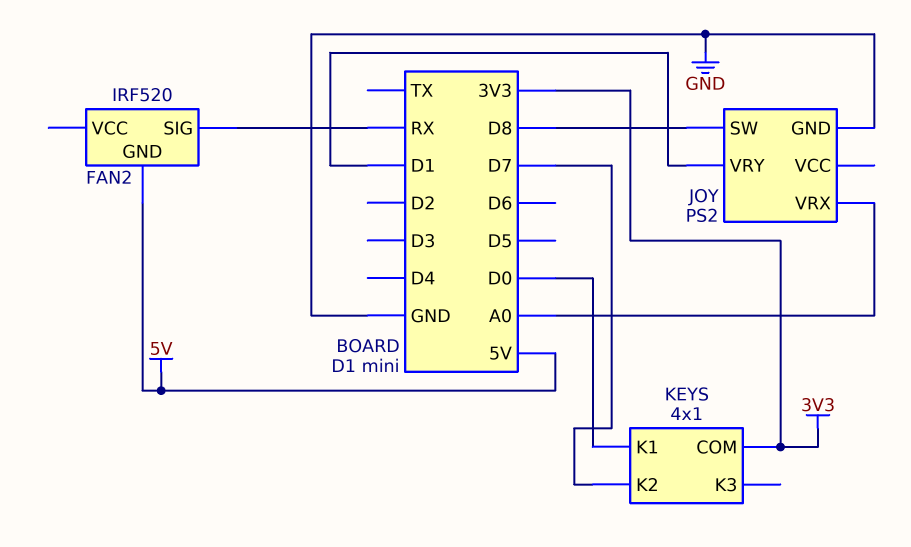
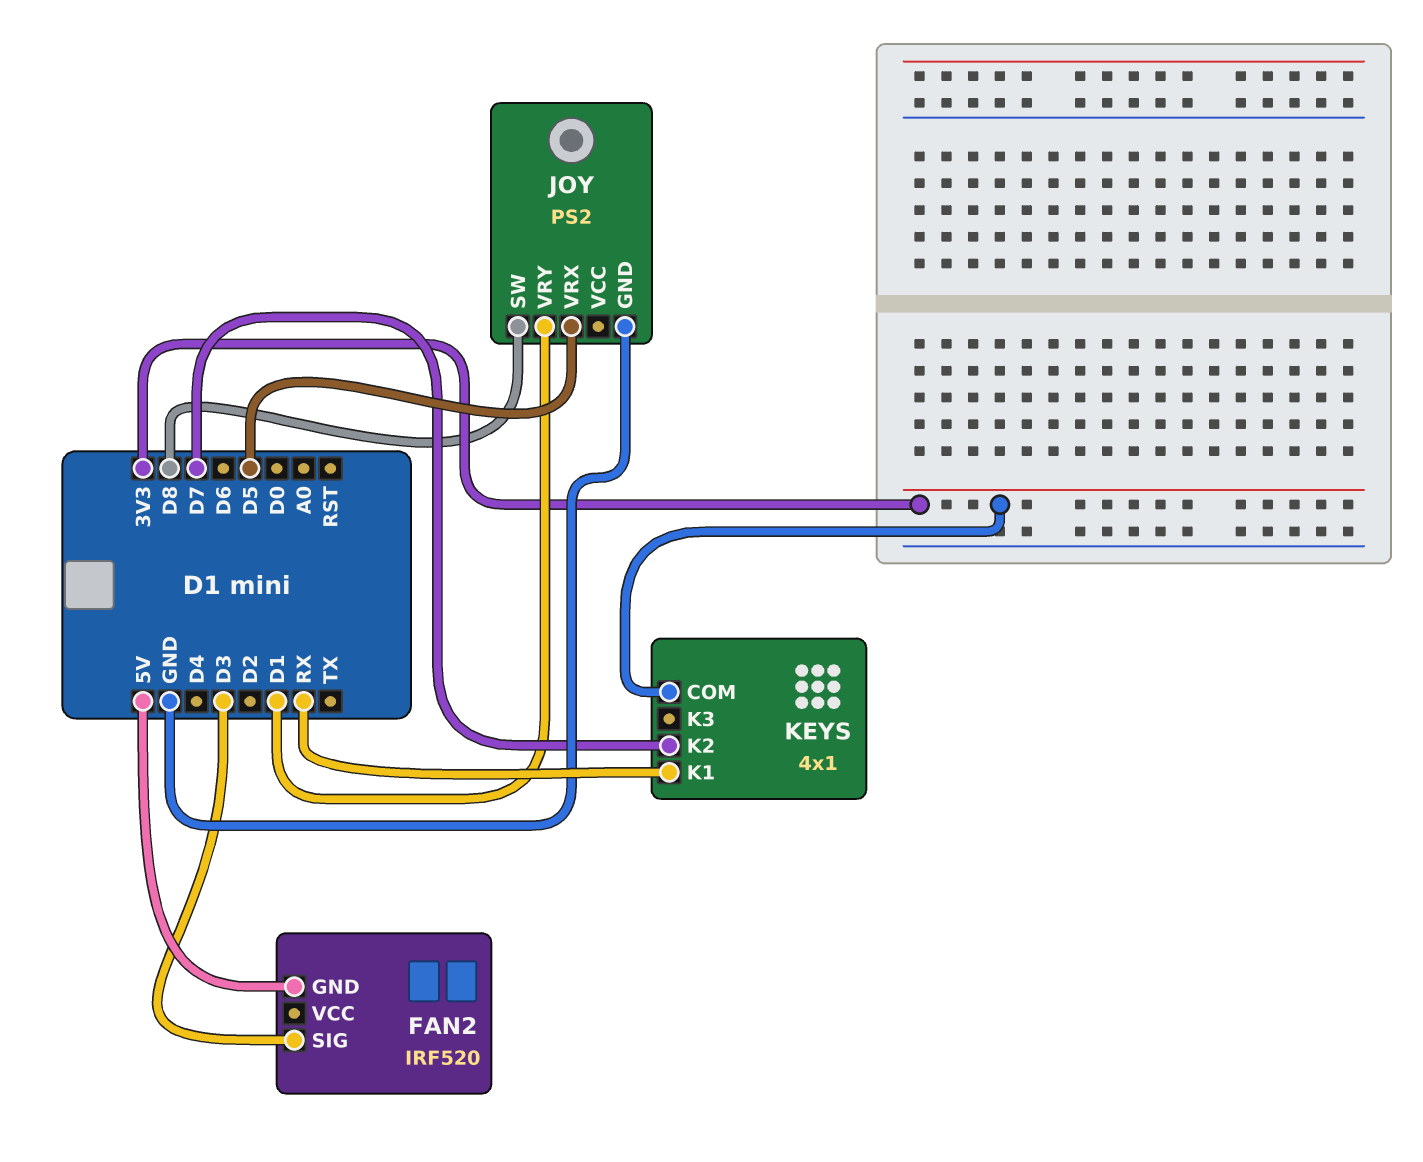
FAN2 pin SIG: RX -> D3
JOY pin VRX: A0 -> D5
KEYS pin K1: D0 -> RX

